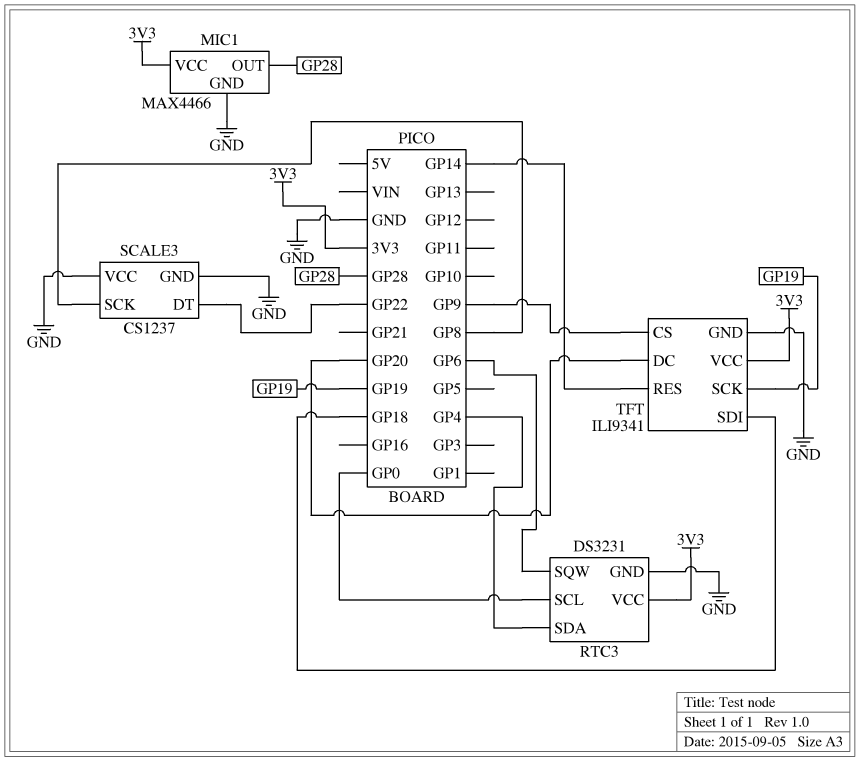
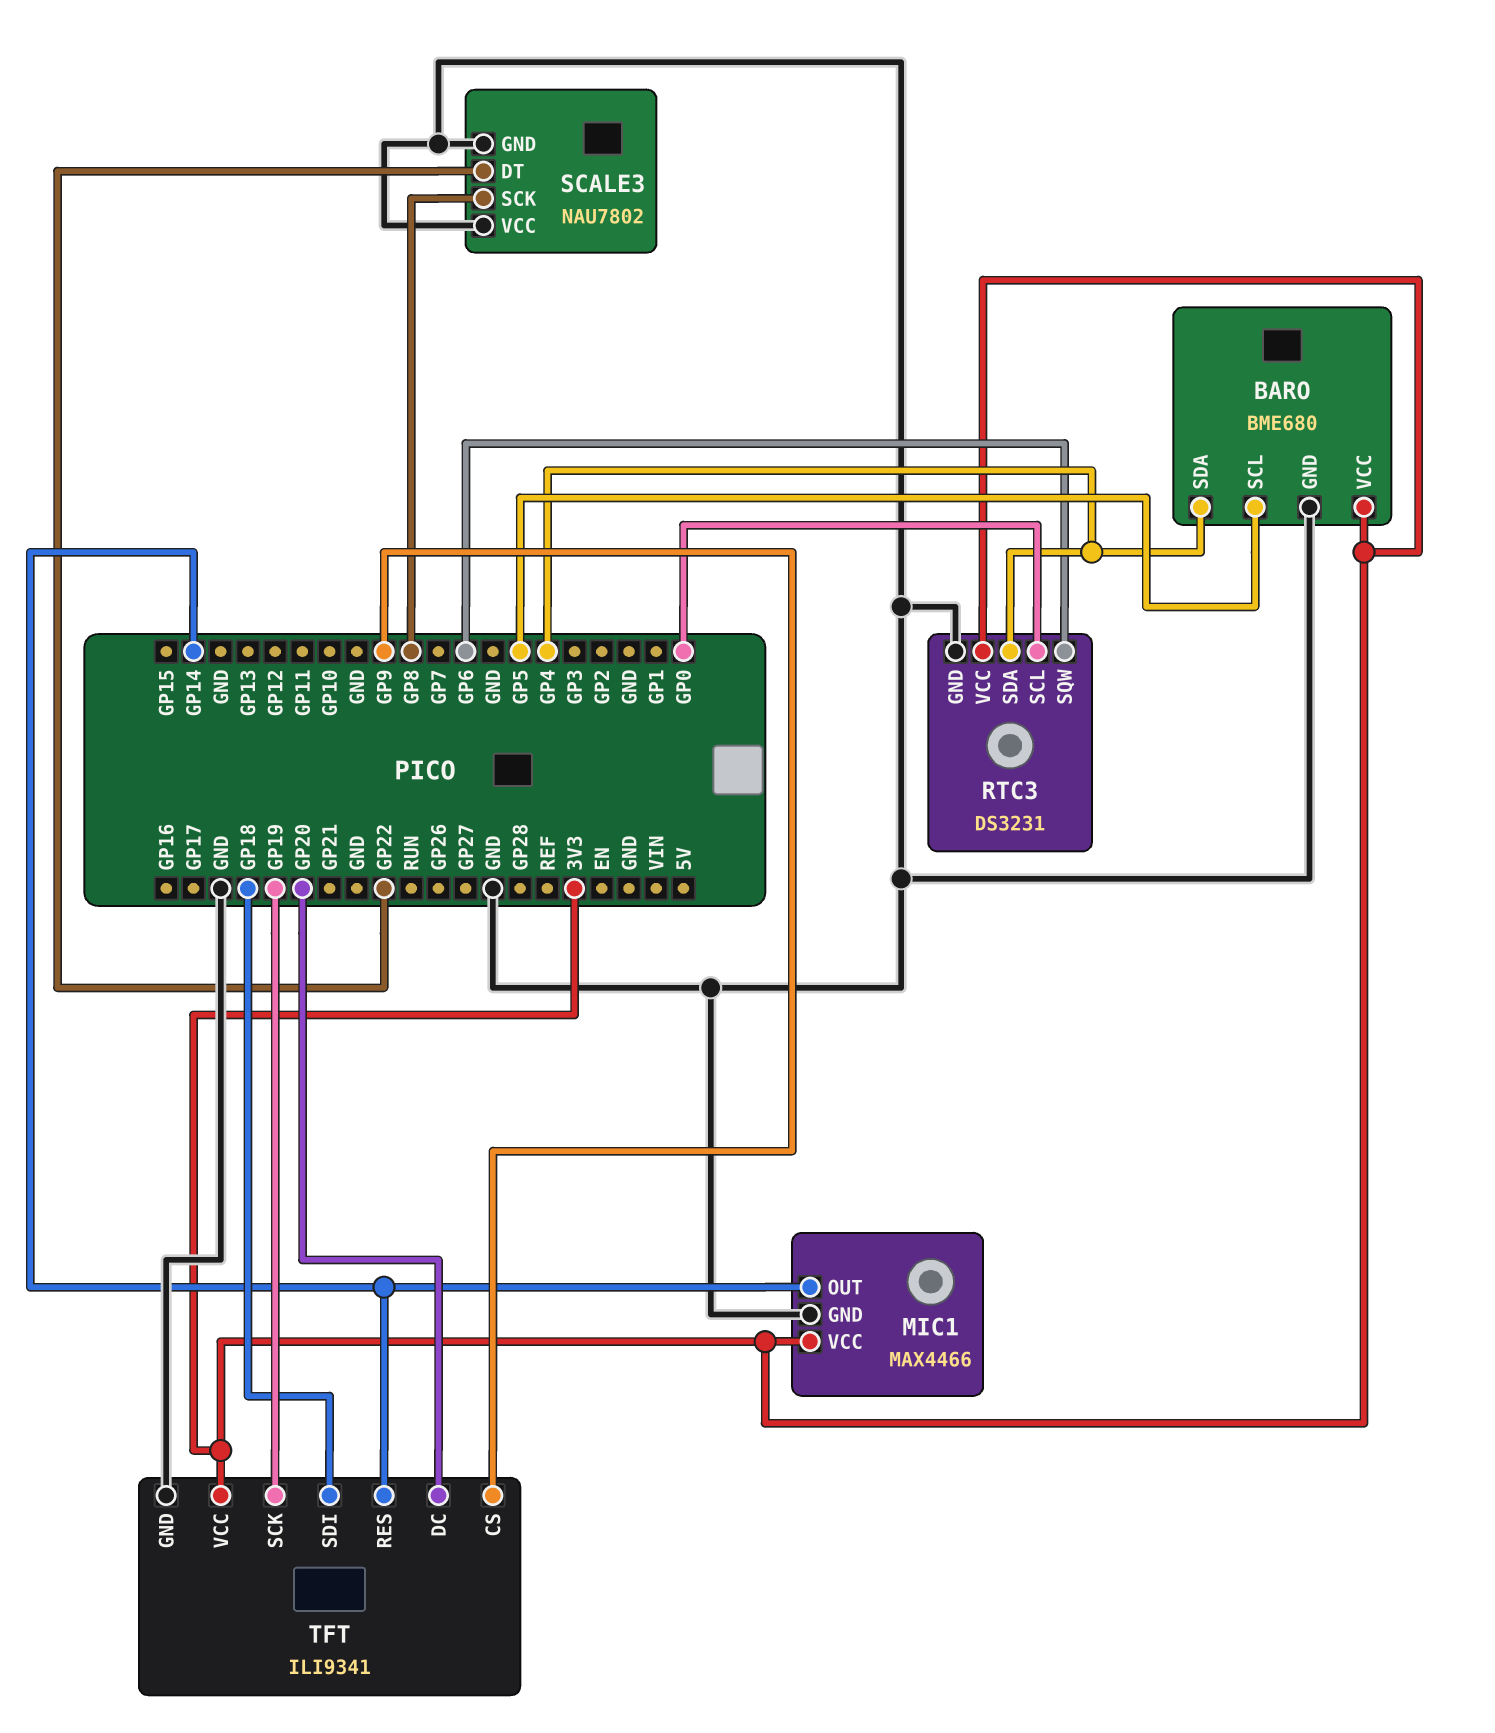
BARO: none -> BME680
BARO pin GND: none -> GND
BARO pin SCL: none -> GP5
BARO pin SDA: none -> GP4
BARO pin VCC: none -> 3V3
MIC1 pin OUT: GP28 -> GP14
SCALE3: CS1237 -> NAU7802

